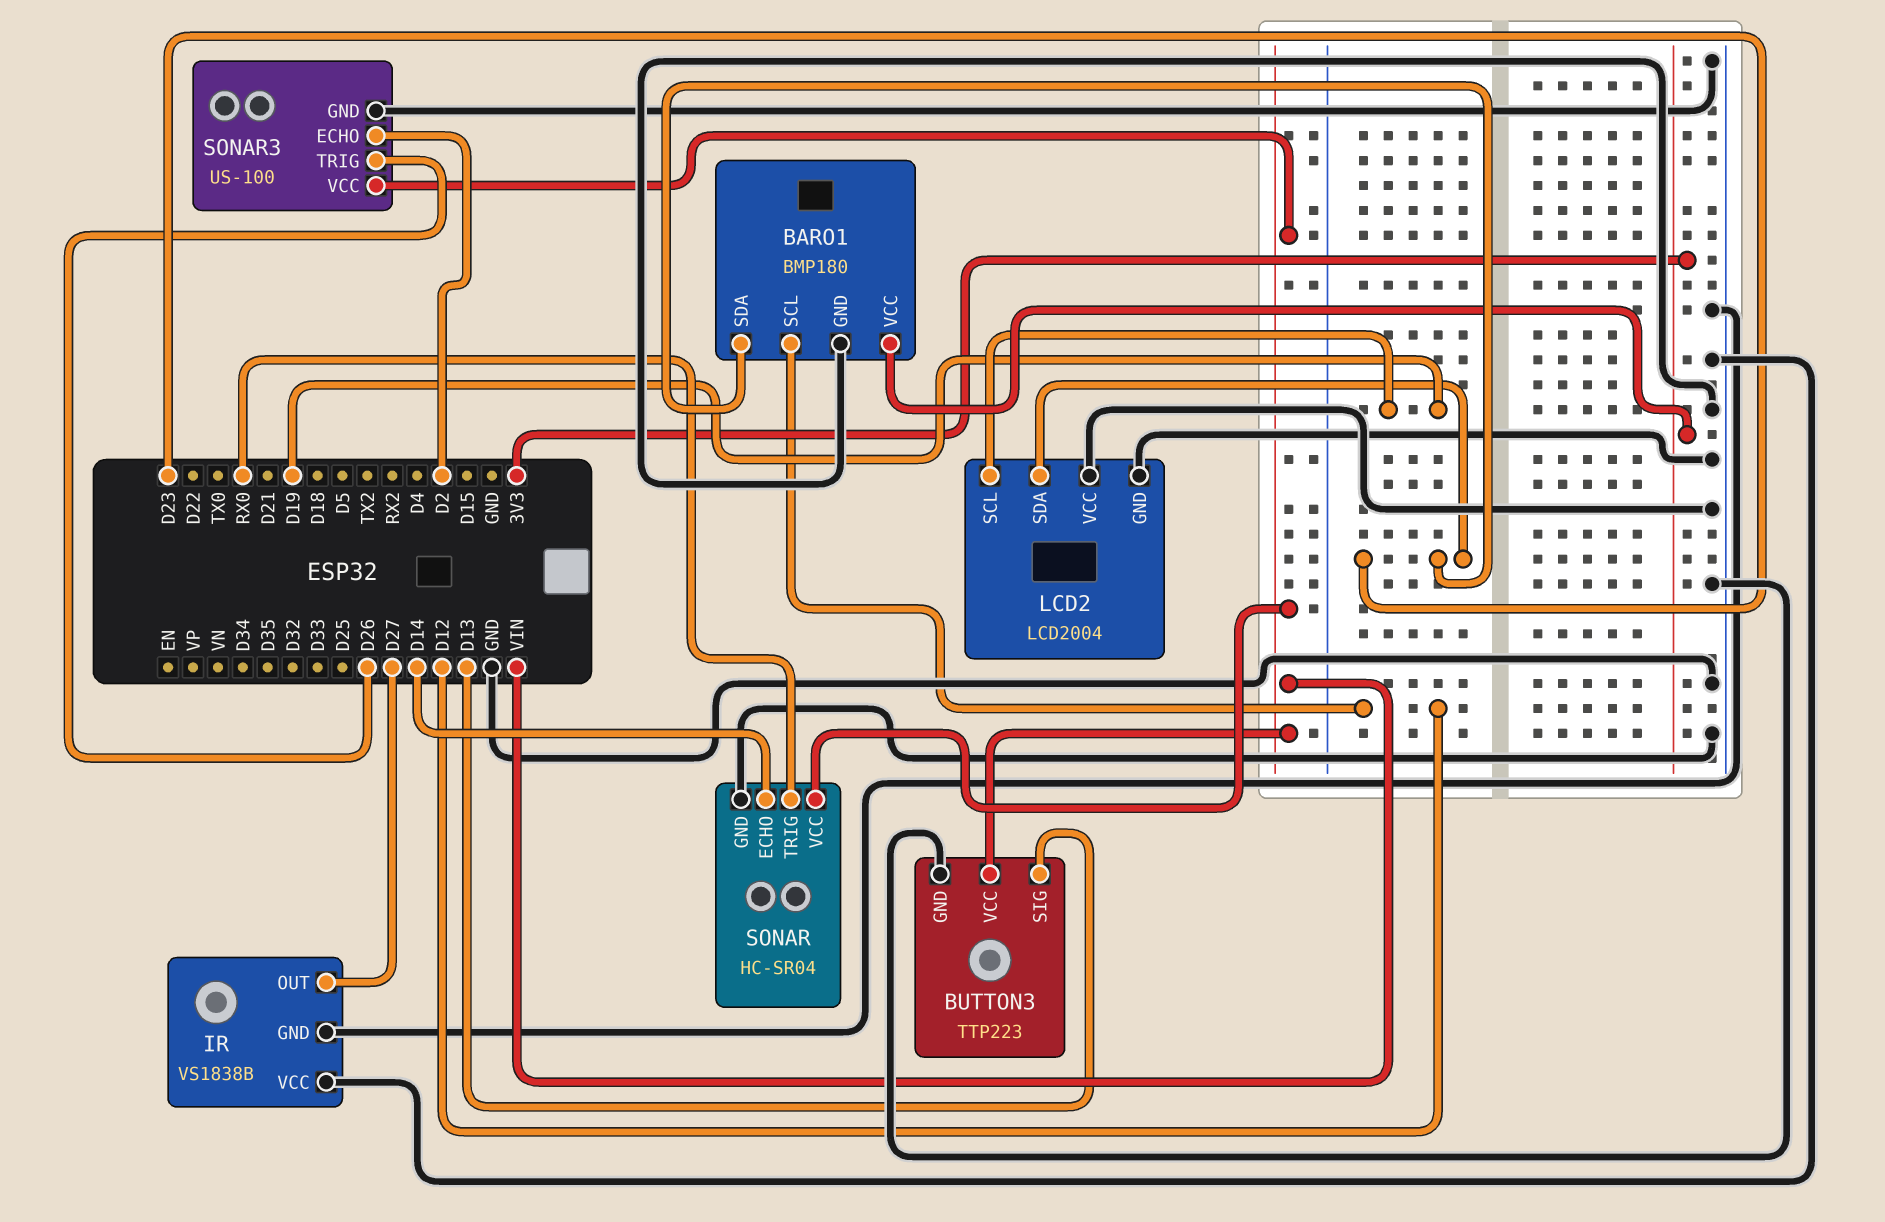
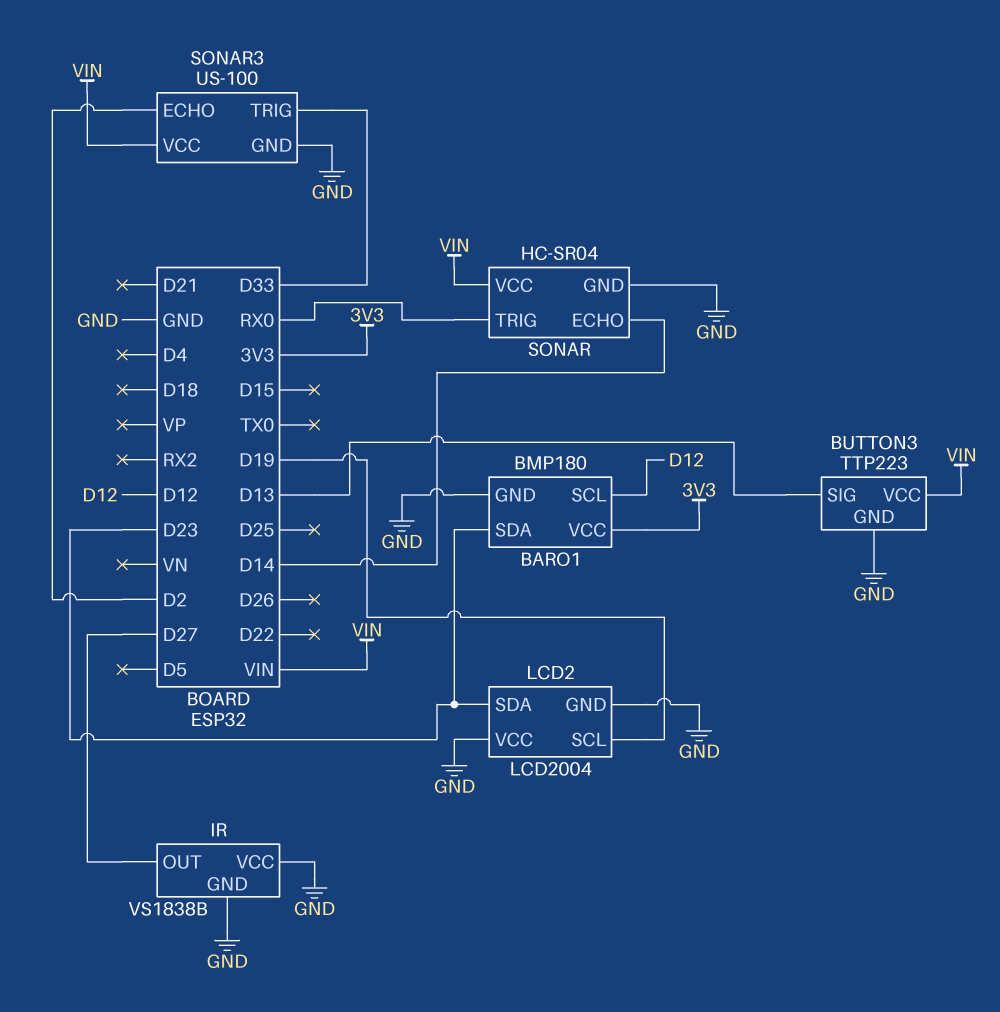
SONAR3 pin TRIG: D26 -> D33

